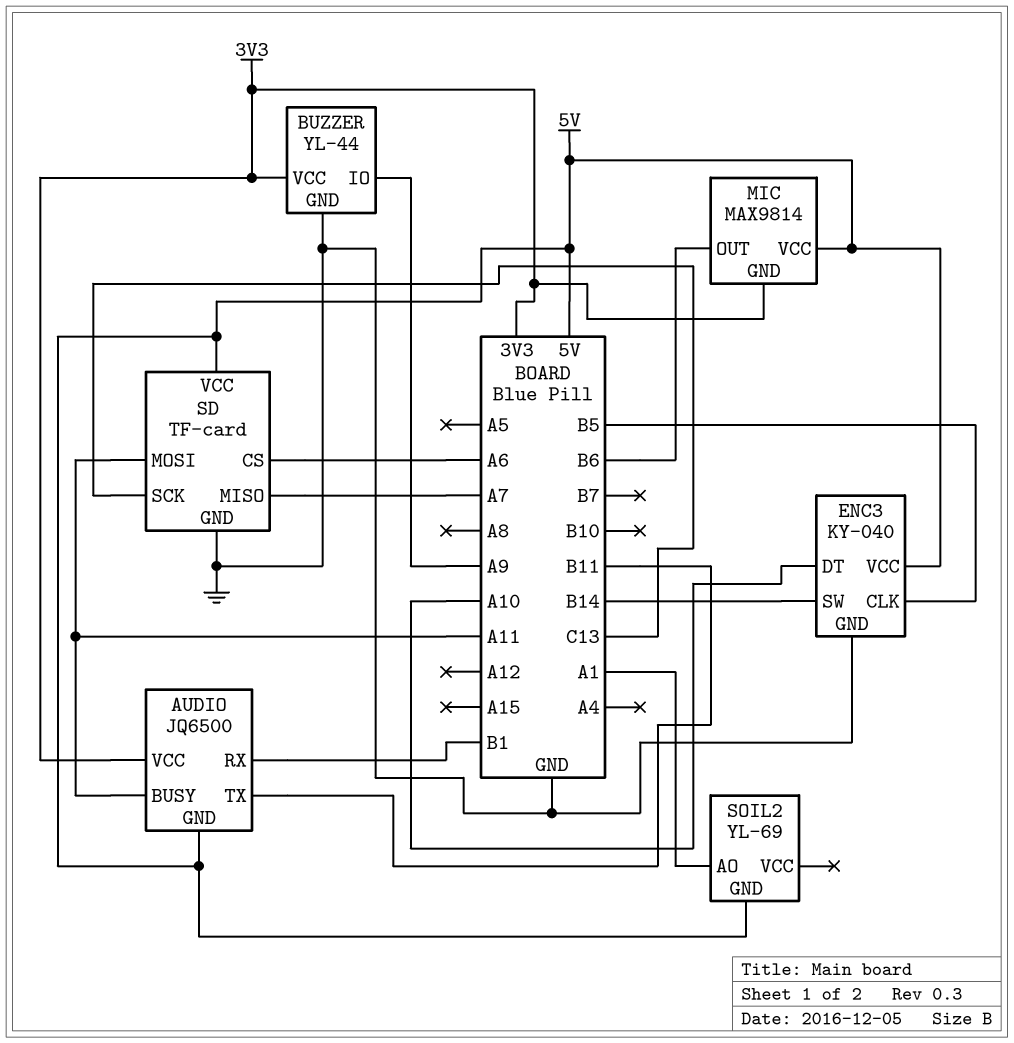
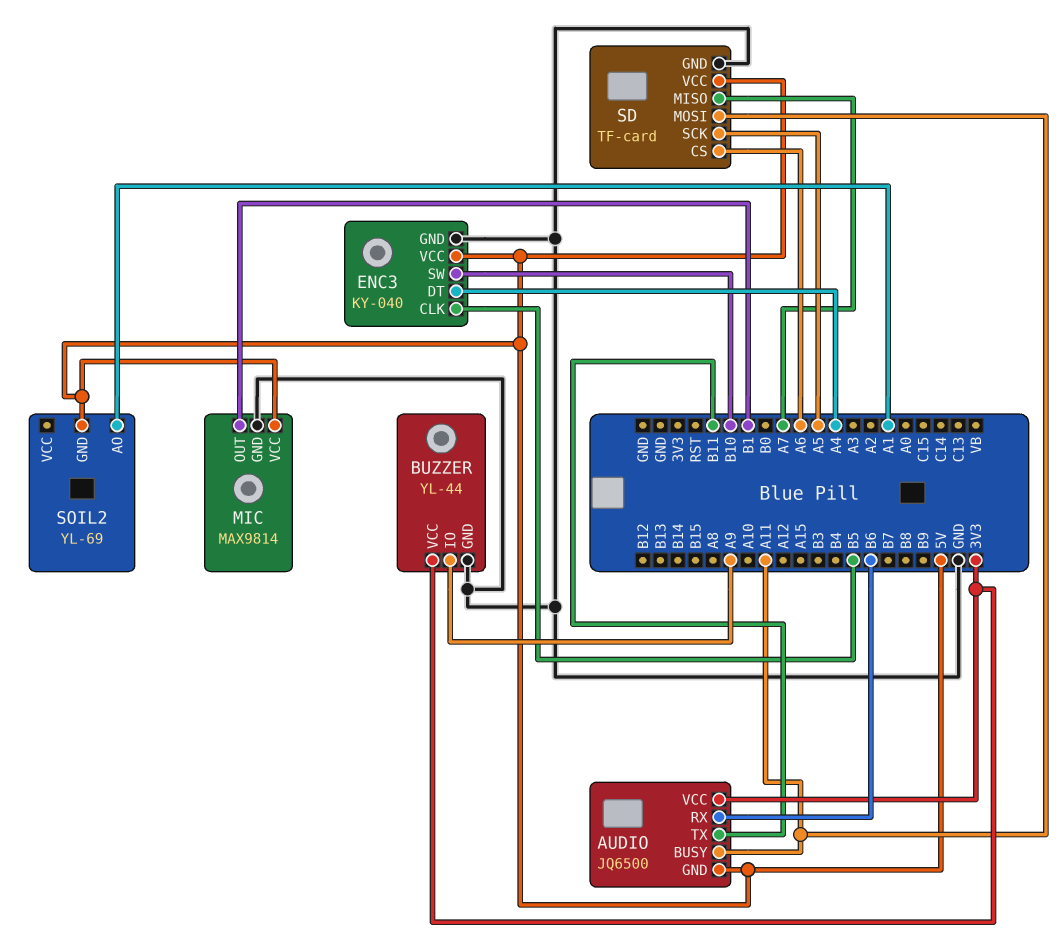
AUDIO pin RX: B1 -> B6
ENC3 pin DT: A10 -> A4
ENC3 pin SW: B14 -> B10
MIC pin GND: 3V3 -> GND
MIC pin OUT: B6 -> B1
SD pin SCK: C13 -> A5

